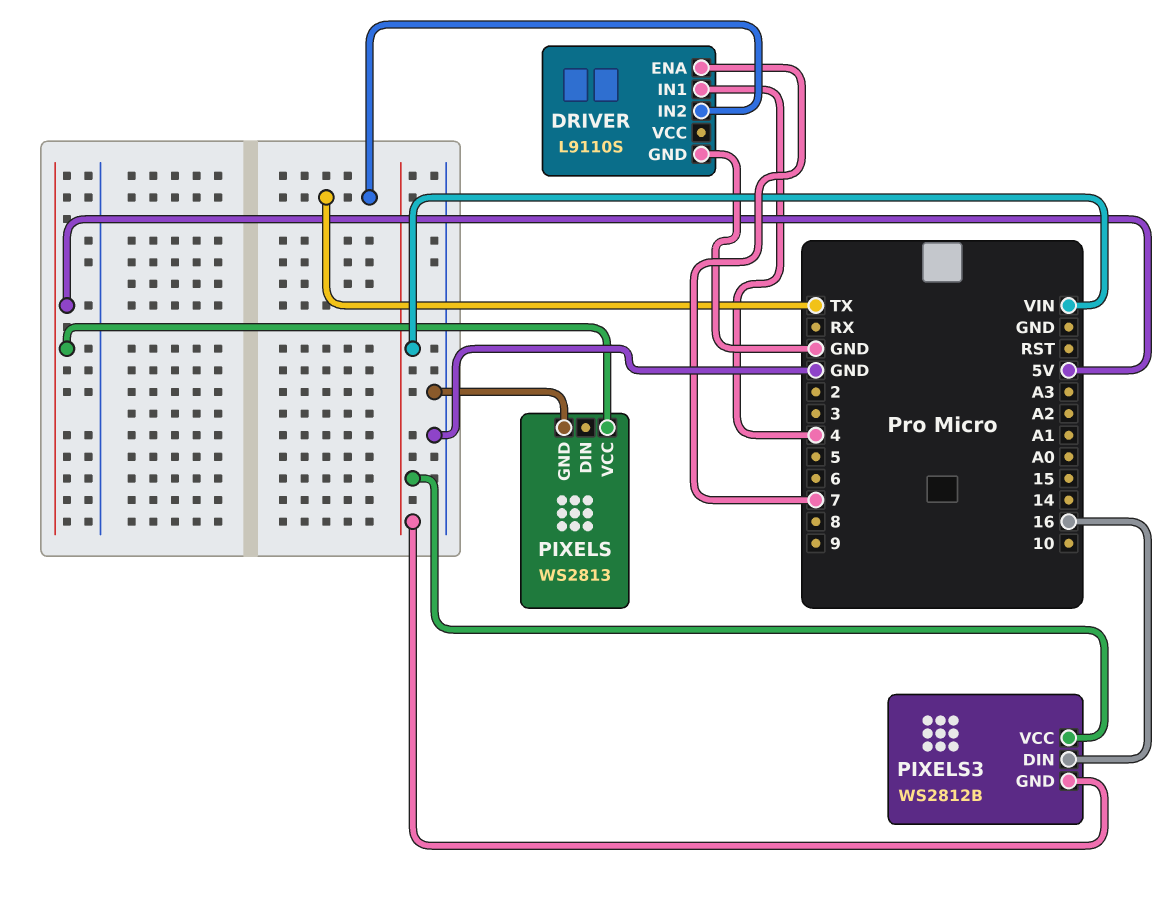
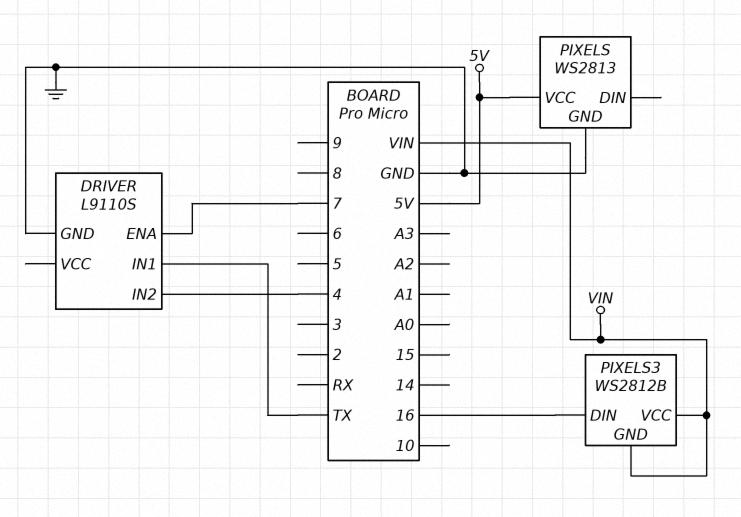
DRIVER pin IN1: 4 -> TX
DRIVER pin IN2: TX -> 4

